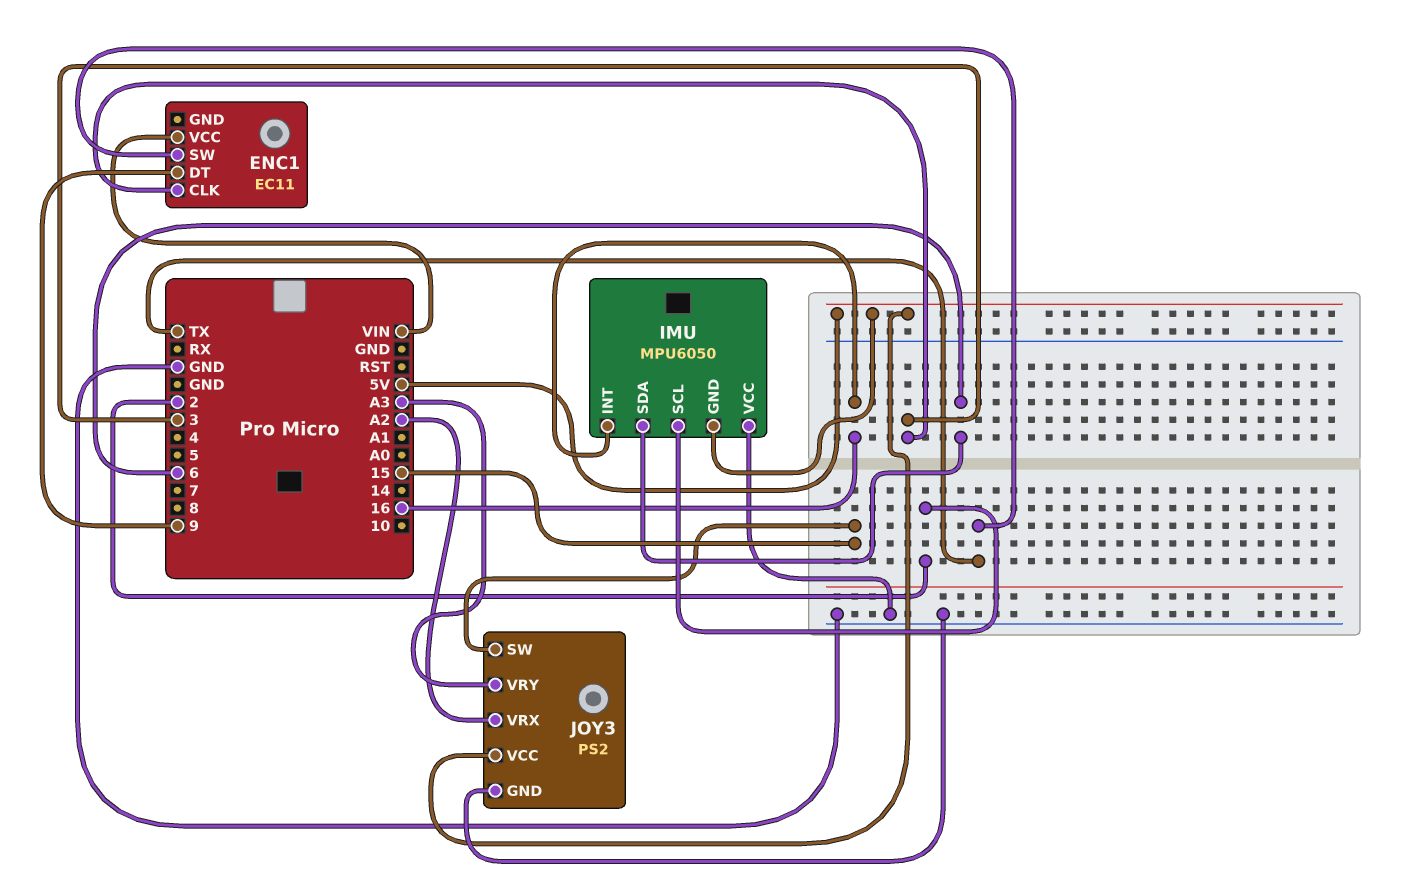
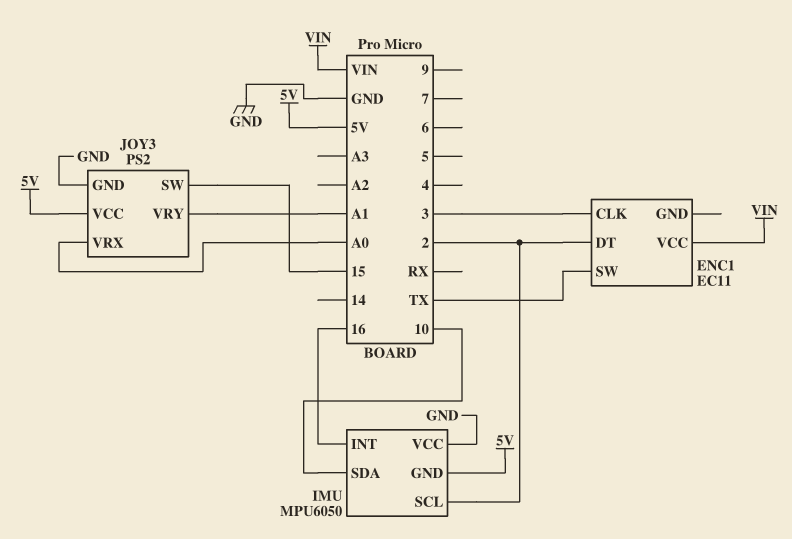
ENC1 pin DT: 9 -> 2
IMU pin SDA: 6 -> 10
JOY3 pin VRX: A2 -> A0
JOY3 pin VRY: A3 -> A1

